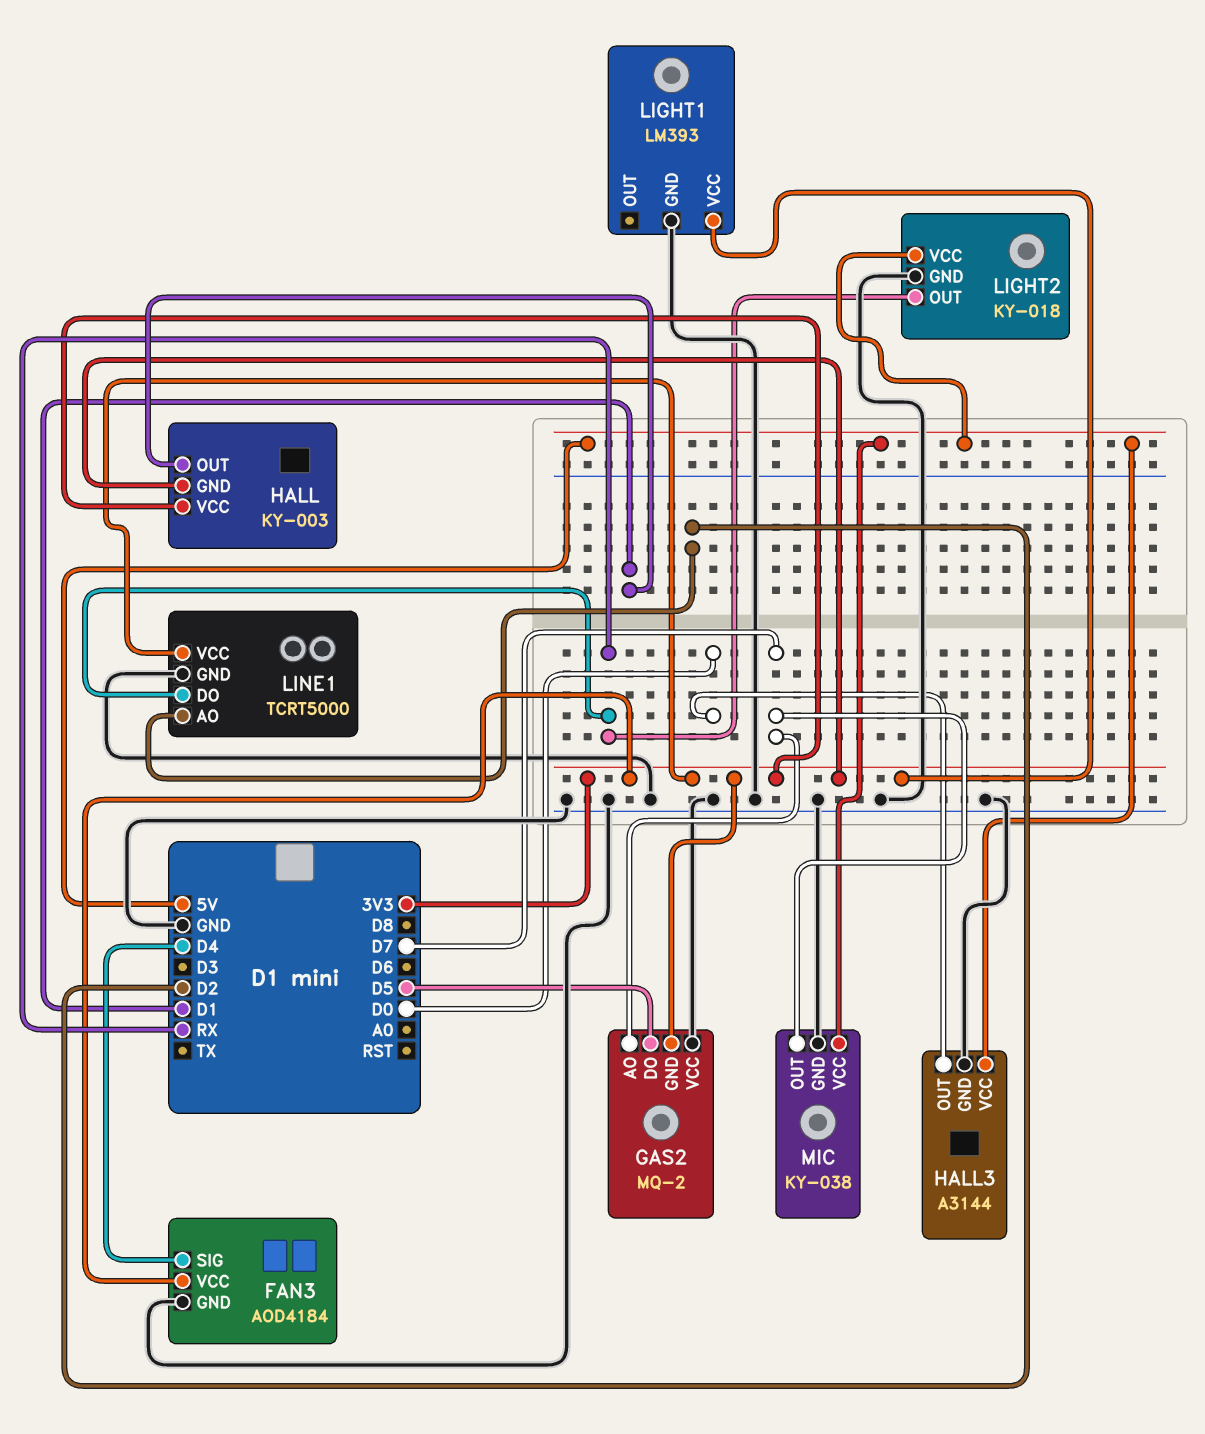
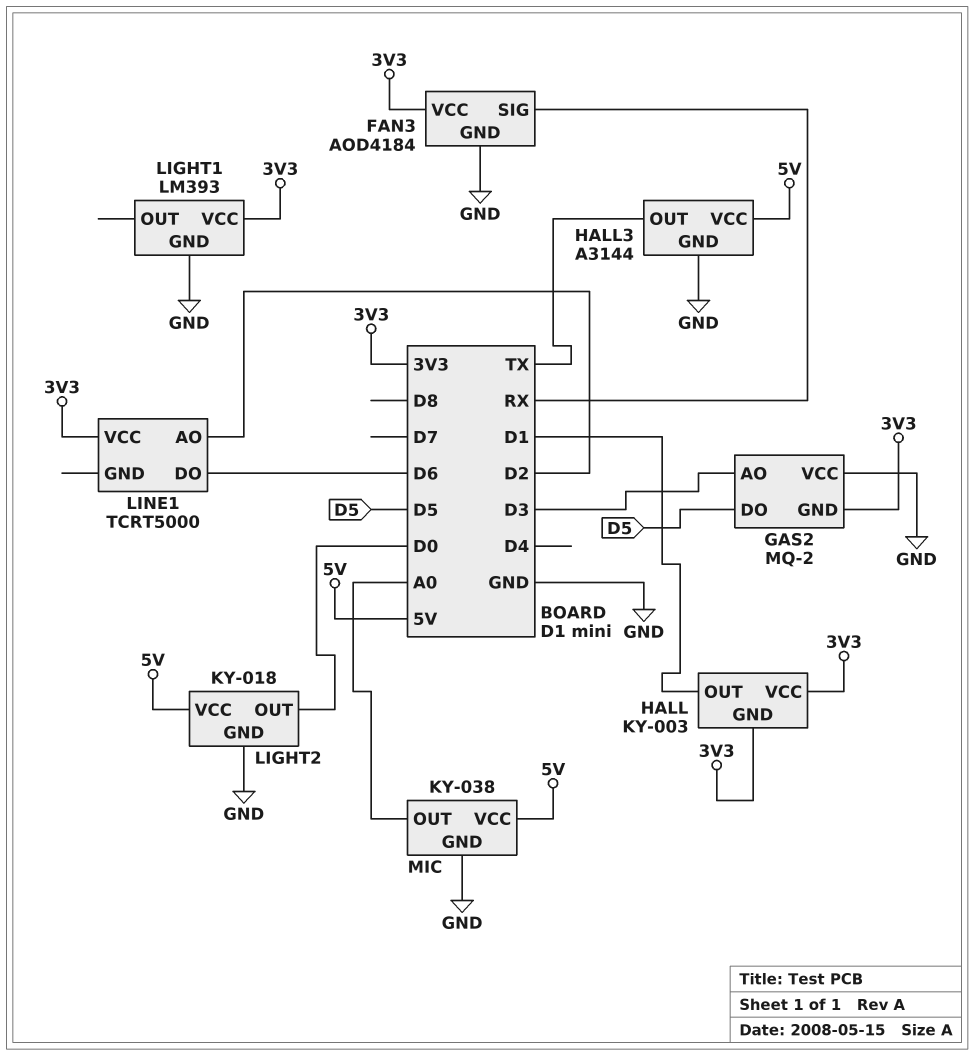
FAN3 pin SIG: D4 -> RX
GAS2 pin AO: D7 -> D3
HALL3 pin OUT: D0 -> TX
LIGHT2 pin OUT: RX -> D0
LINE1 pin DO: RX -> D6
LINE1 pin GND: GND -> none
MIC pin OUT: D7 -> A0

